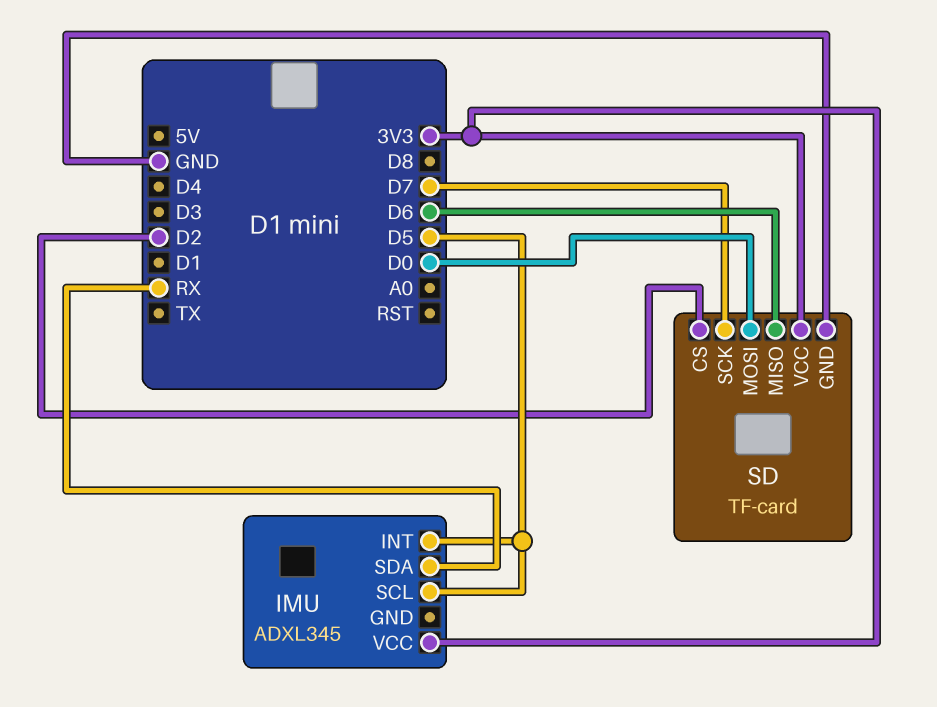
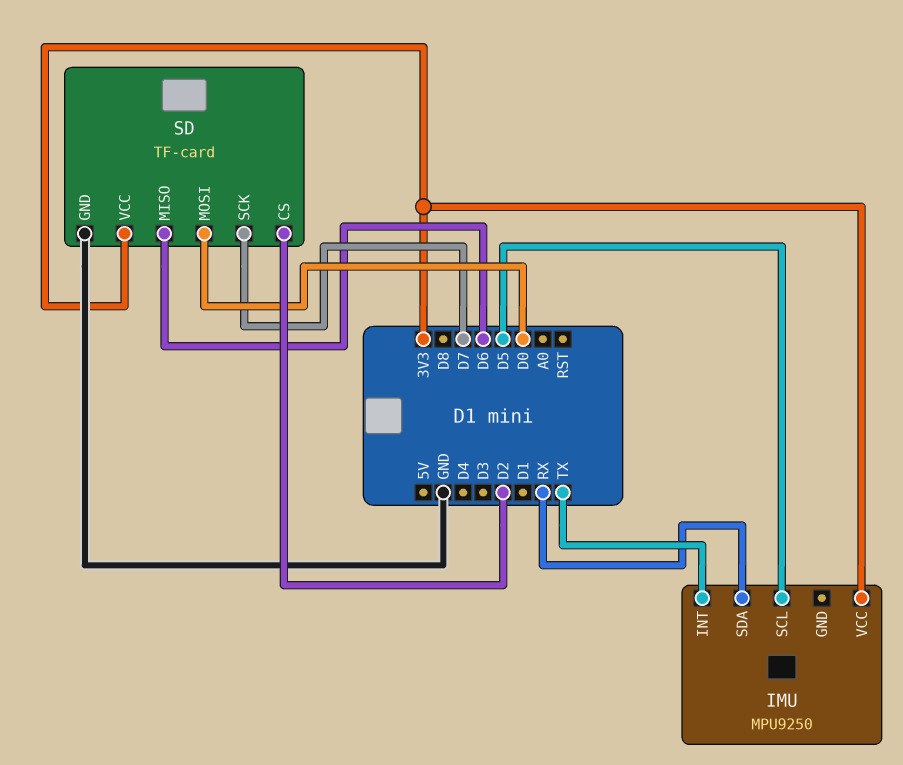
IMU: ADXL345 -> MPU9250
IMU pin INT: D5 -> TX

